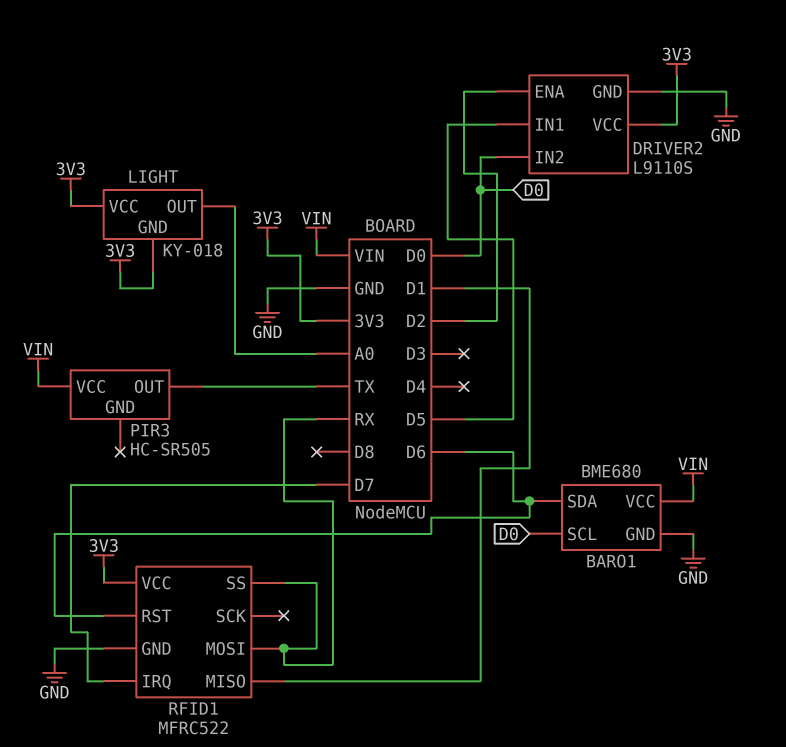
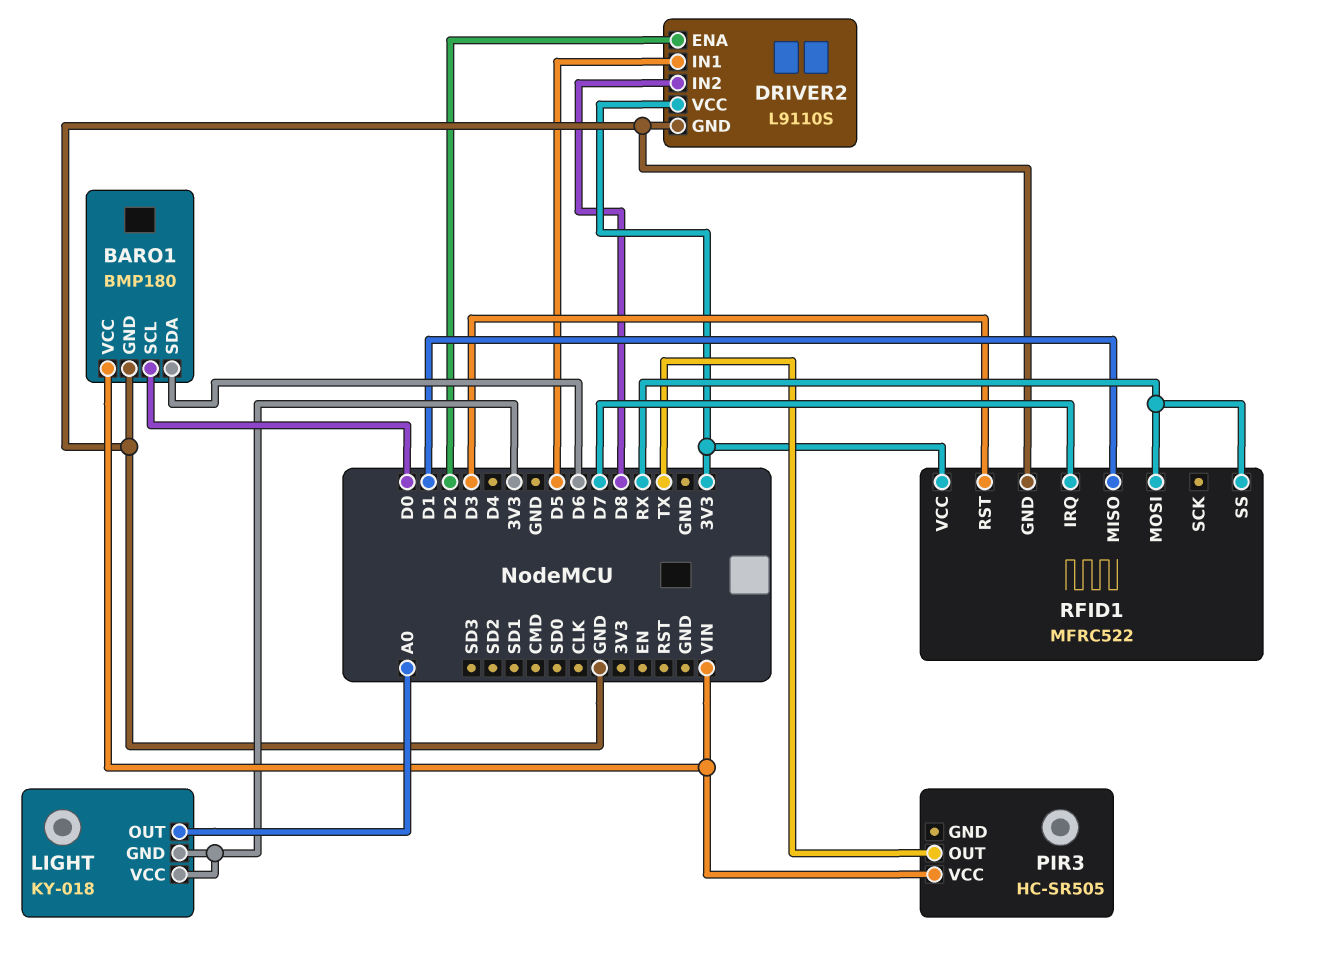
BARO1: BME680 -> BMP180
DRIVER2 pin IN2: D0 -> D8
RFID1 pin RST: D6 -> D3

